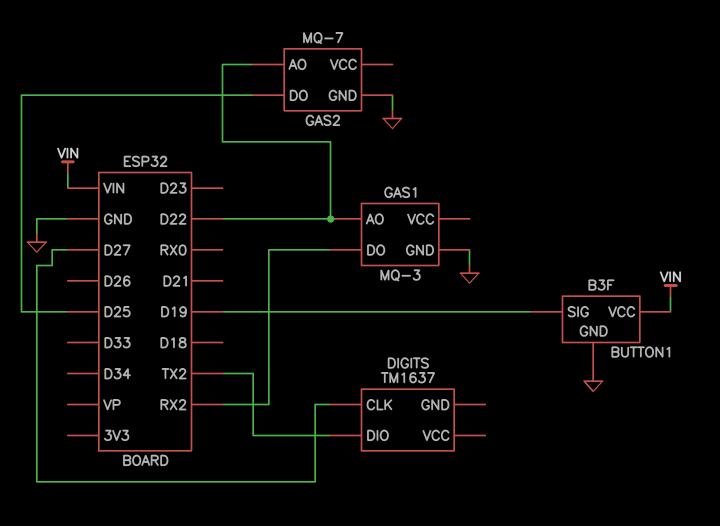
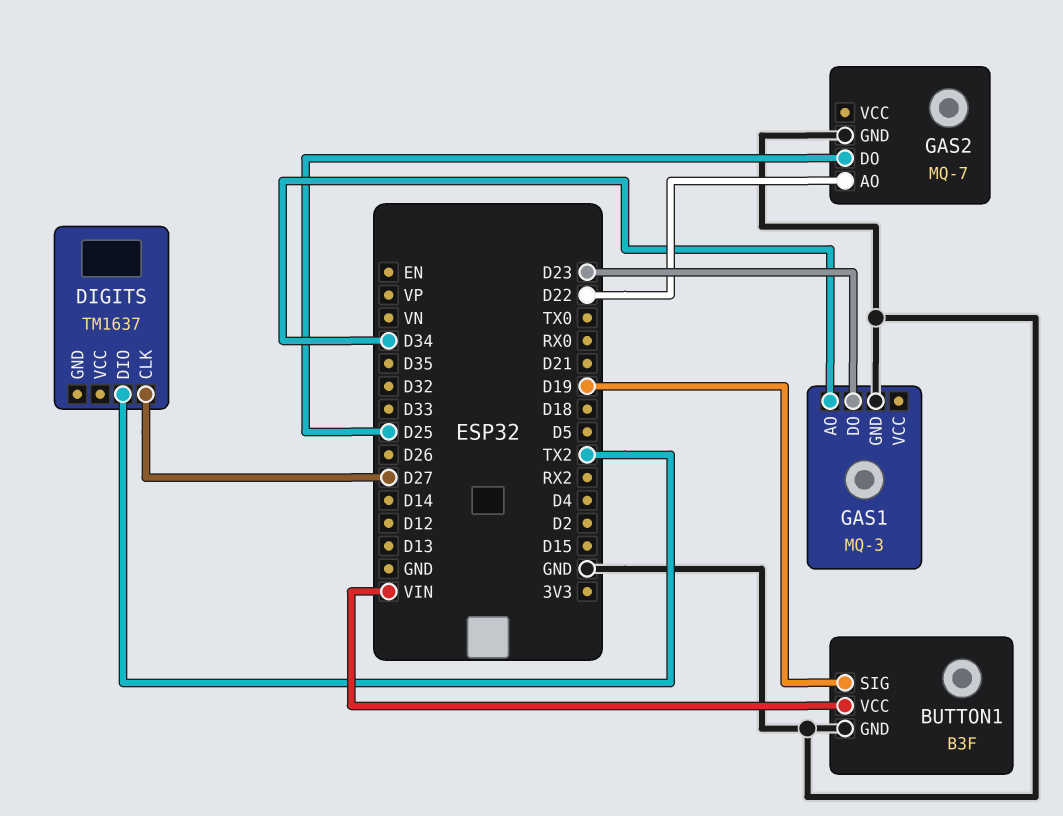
GAS1 pin AO: D22 -> D34
GAS1 pin DO: RX2 -> D23

